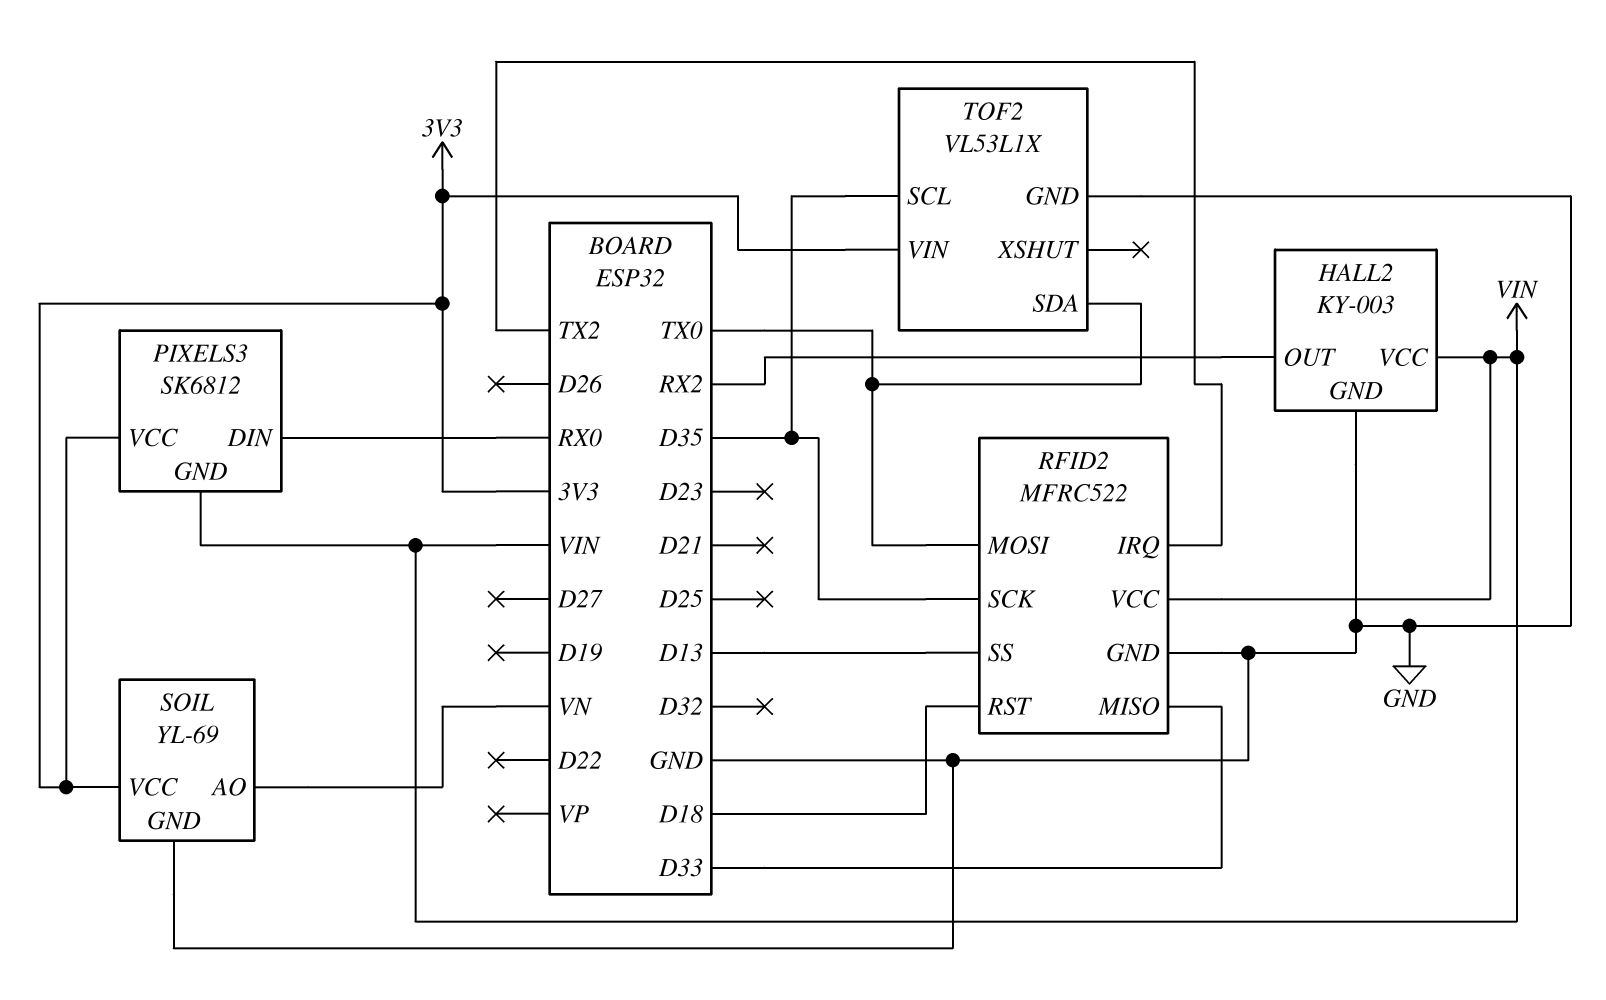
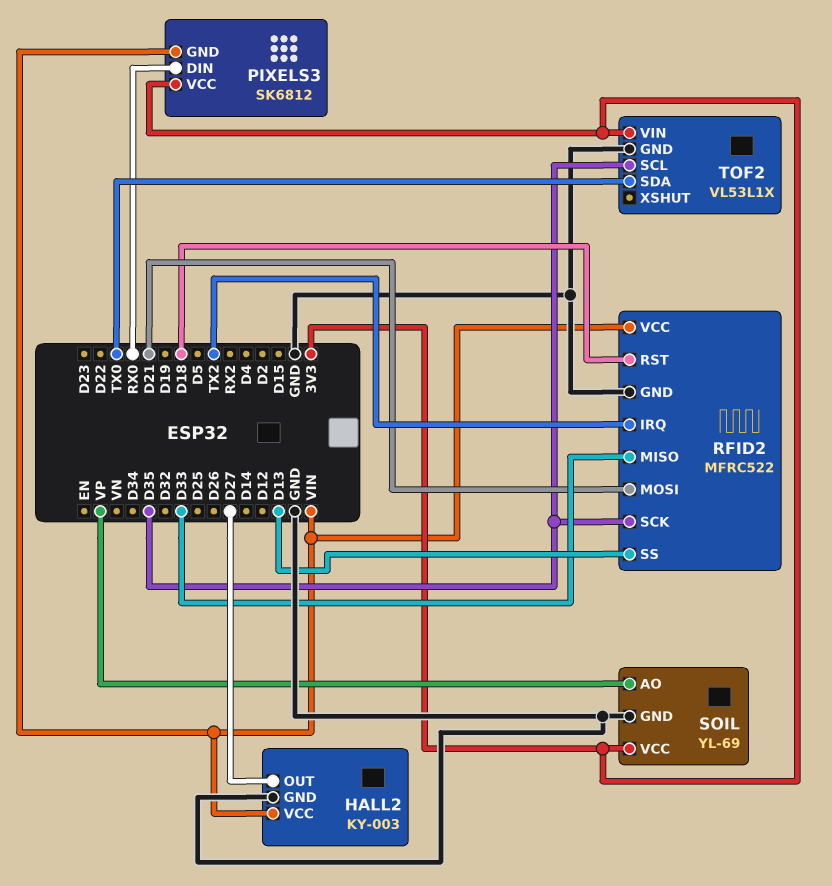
HALL2 pin OUT: RX2 -> D27
RFID2 pin MOSI: TX0 -> D21
SOIL pin AO: VN -> VP

